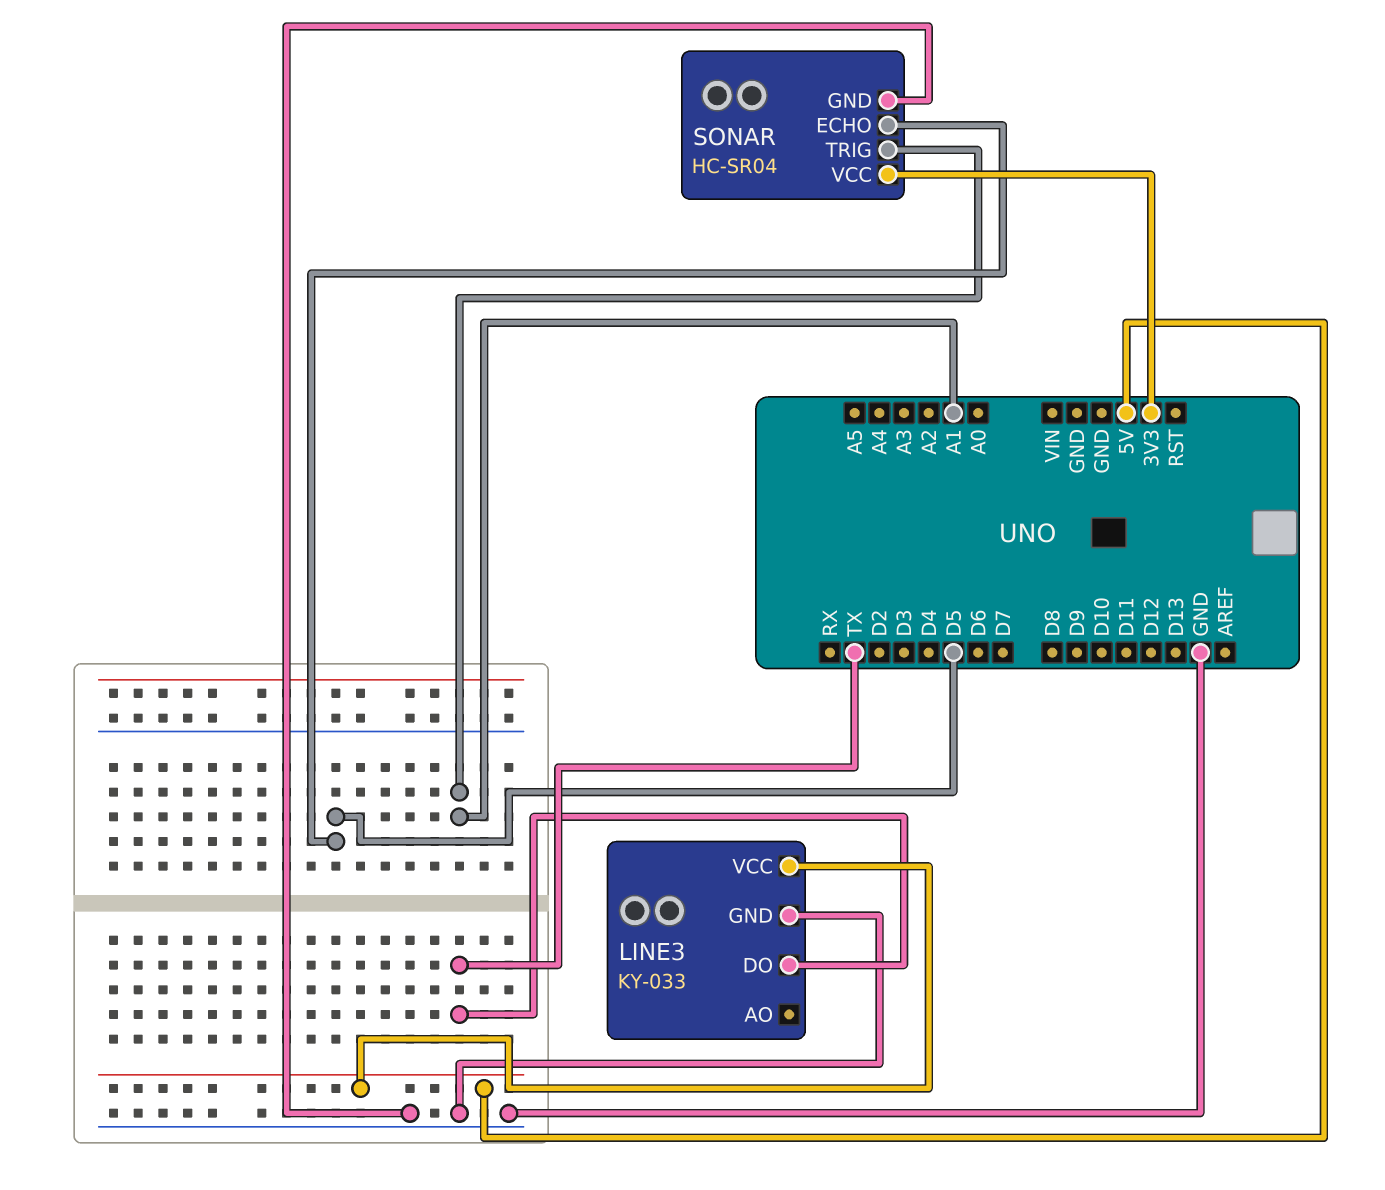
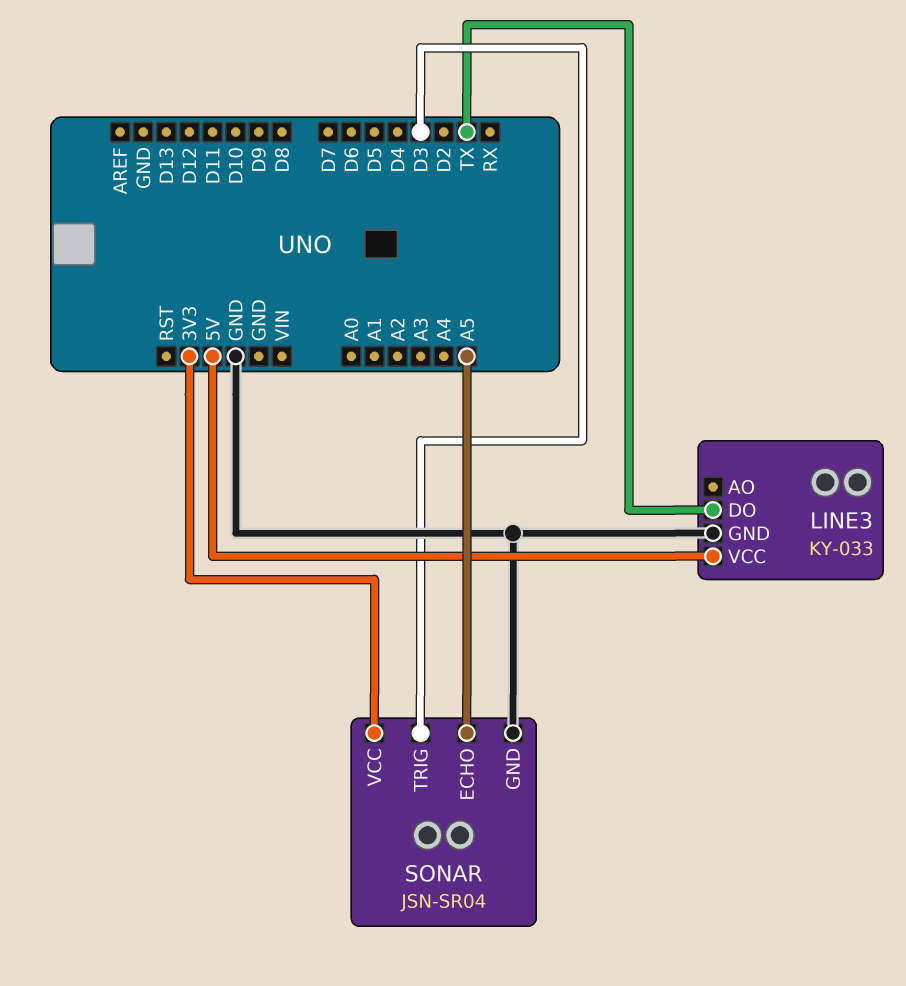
SONAR: HC-SR04 -> JSN-SR04
SONAR pin ECHO: D5 -> A5
SONAR pin TRIG: A1 -> D3

